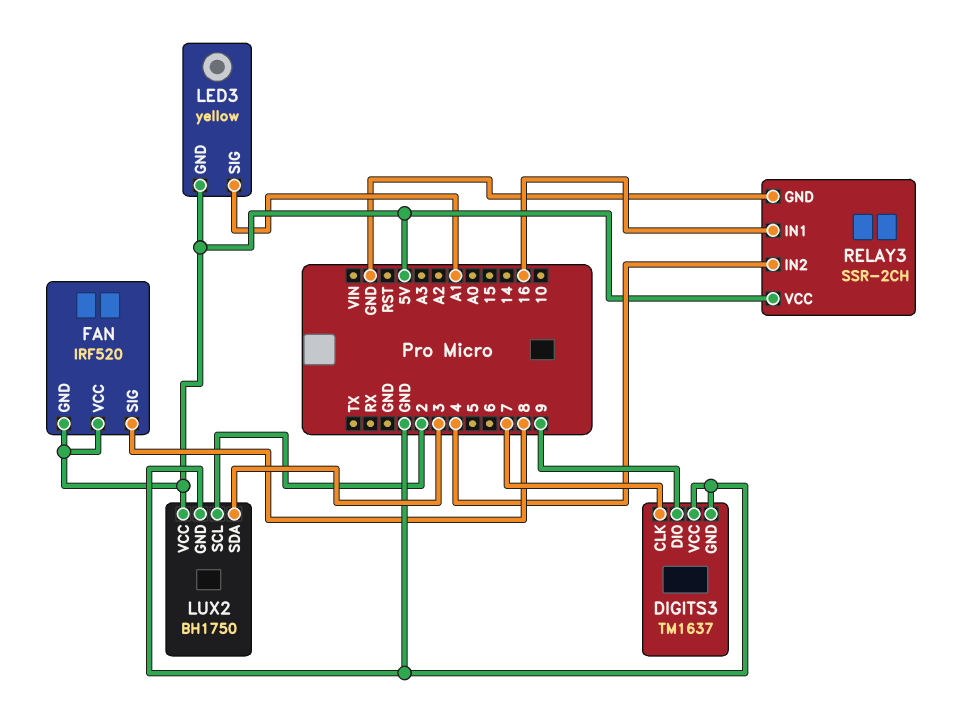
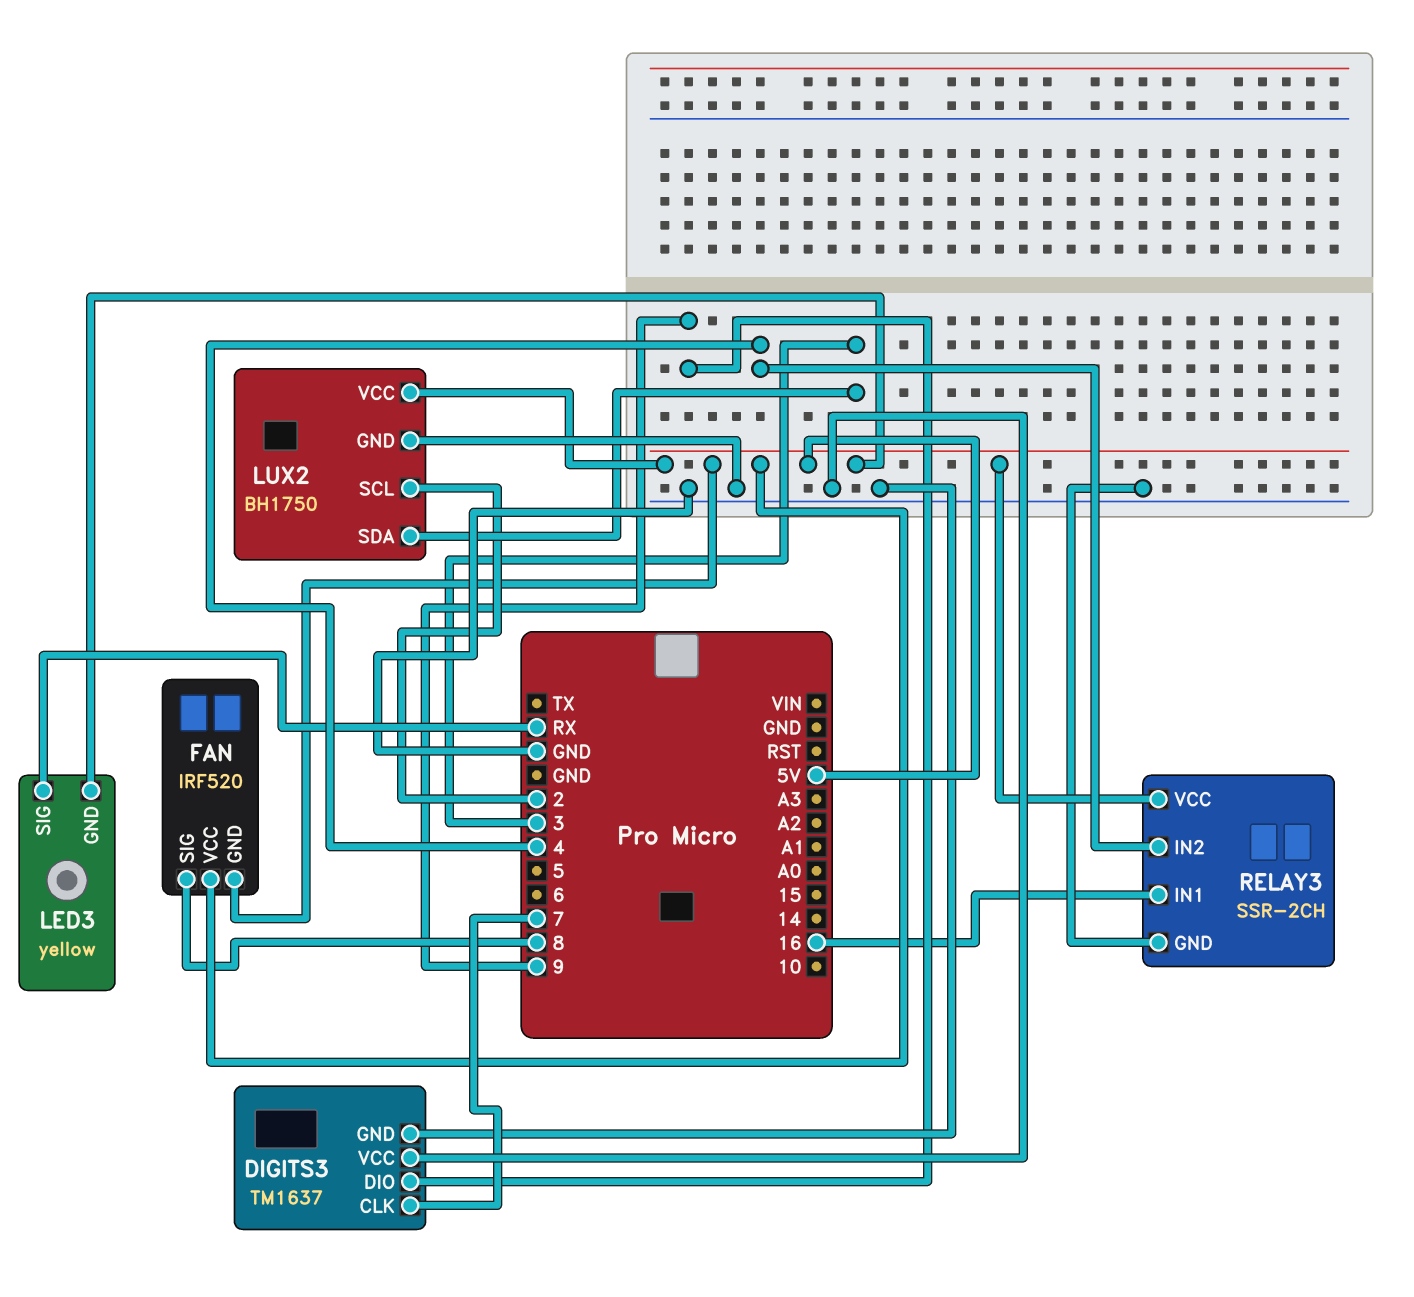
LED3 pin SIG: A1 -> RX

